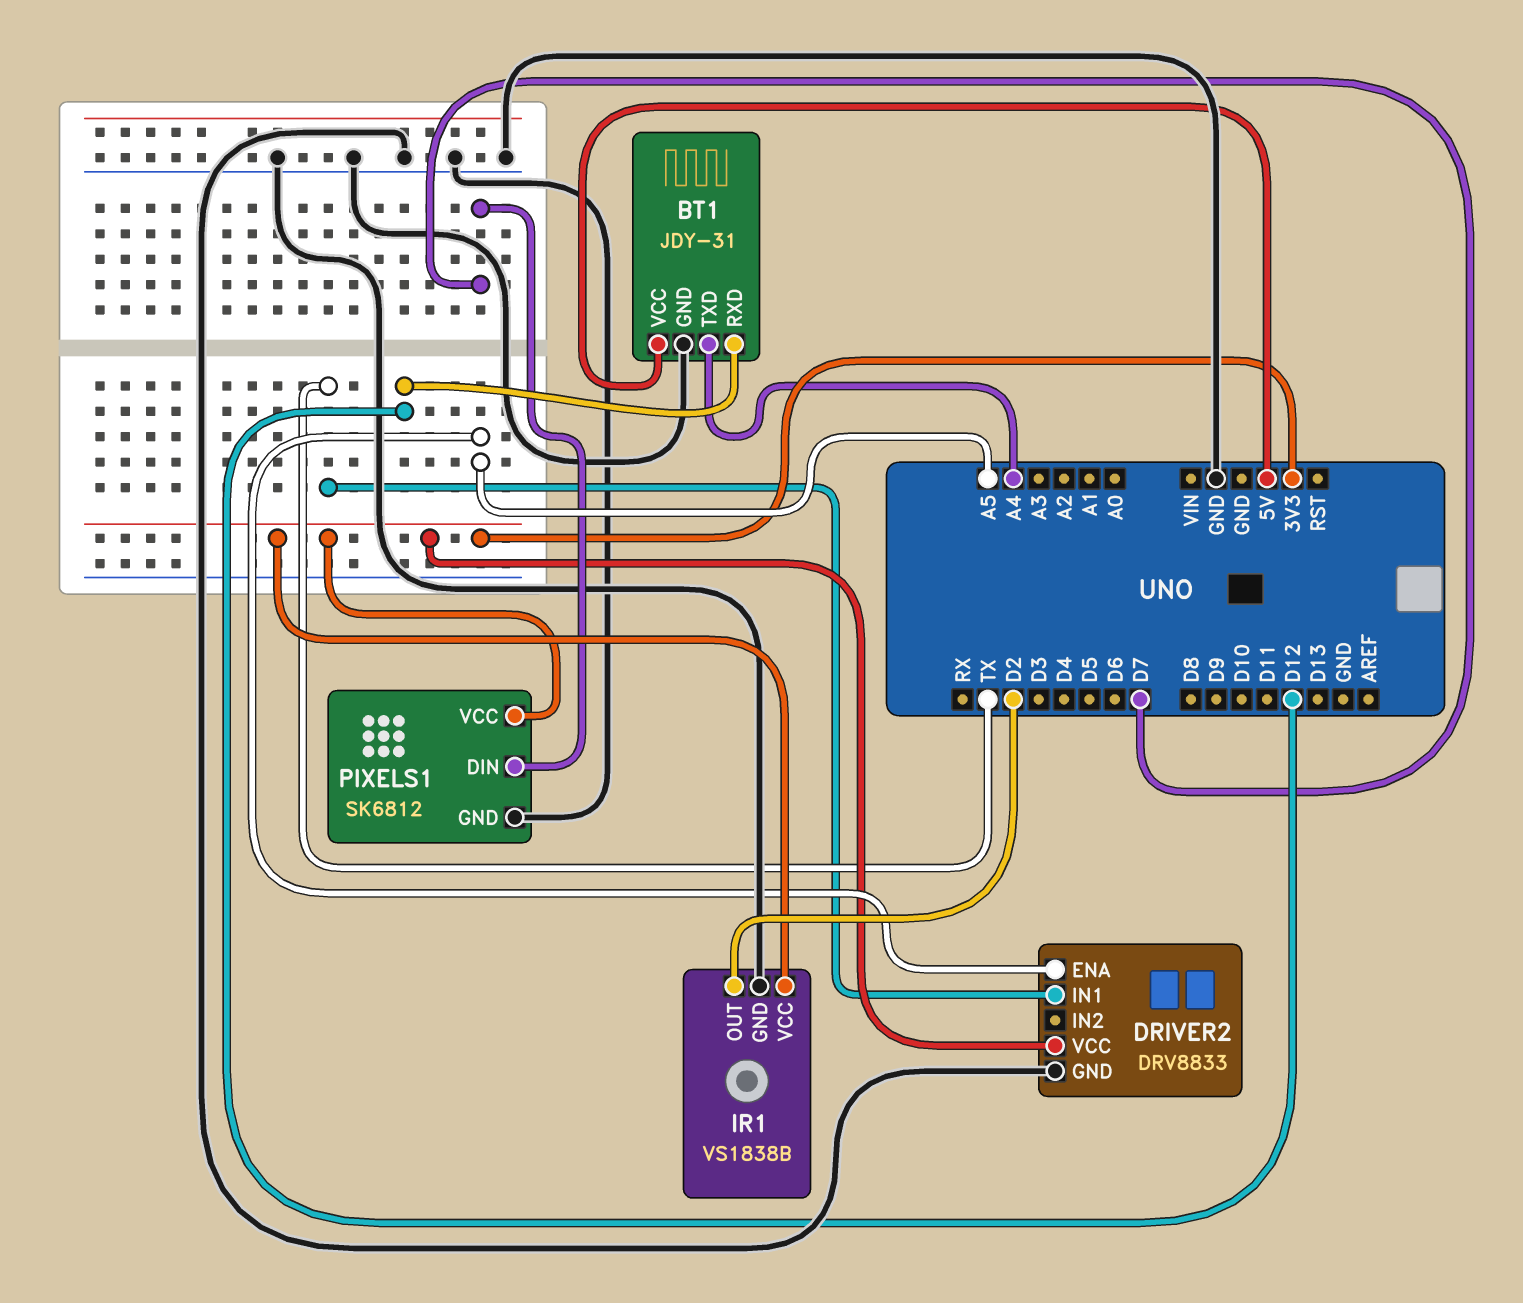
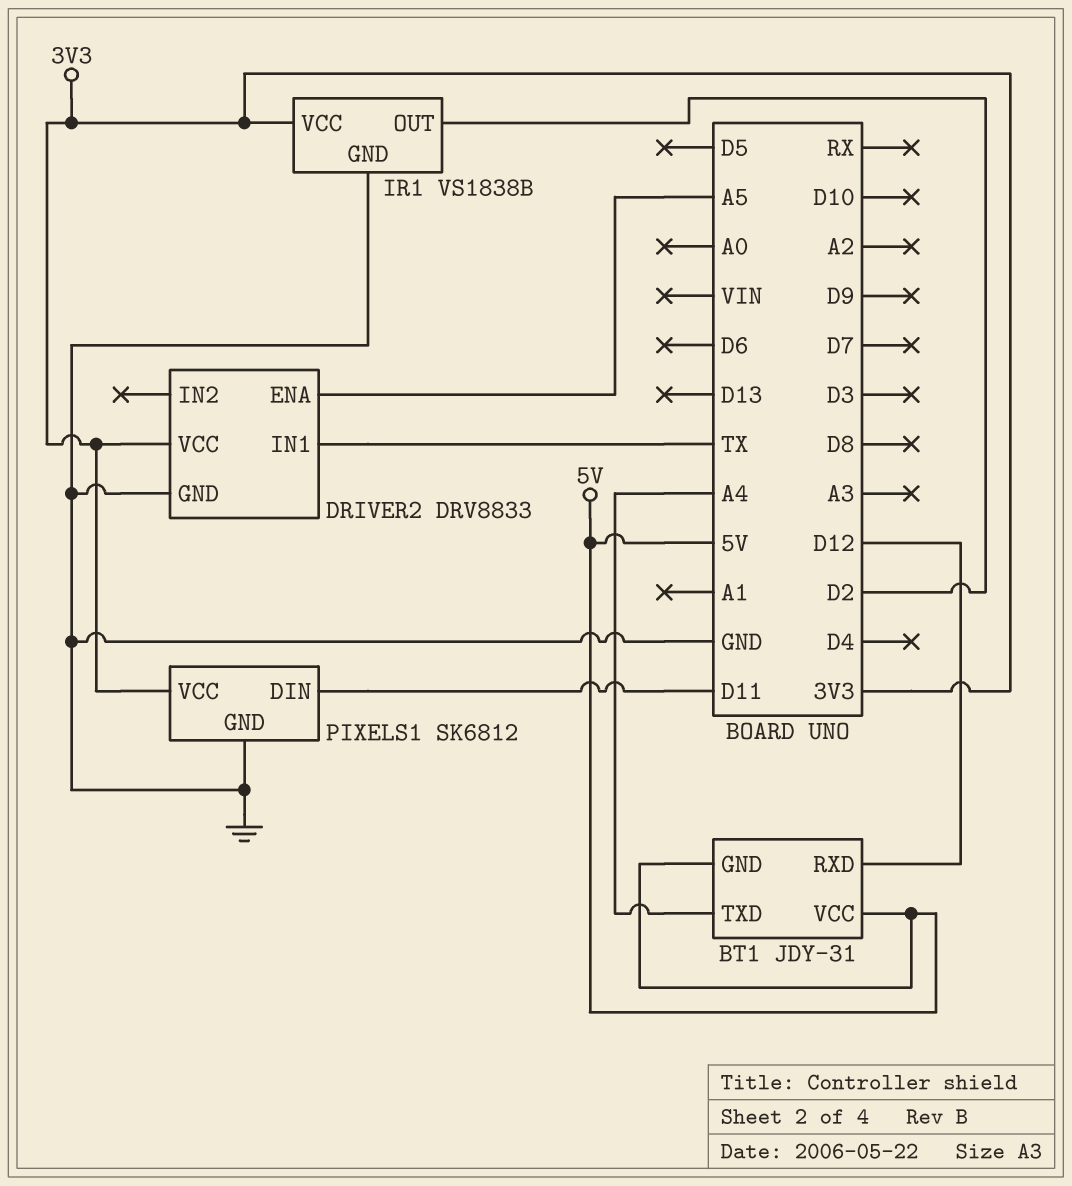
BT1 pin GND: GND -> 5V
PIXELS1 pin DIN: D7 -> D11

